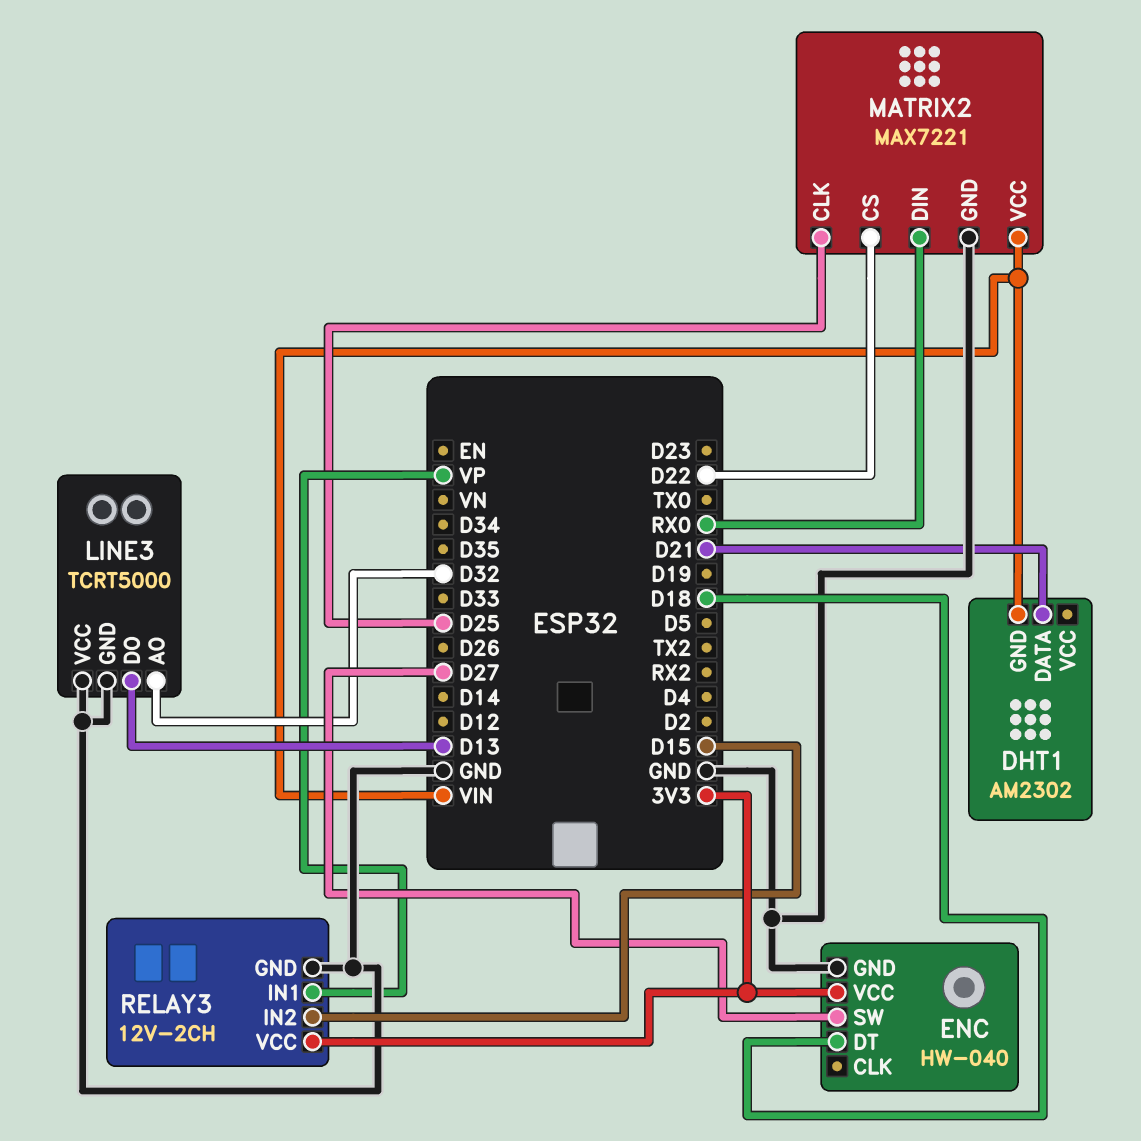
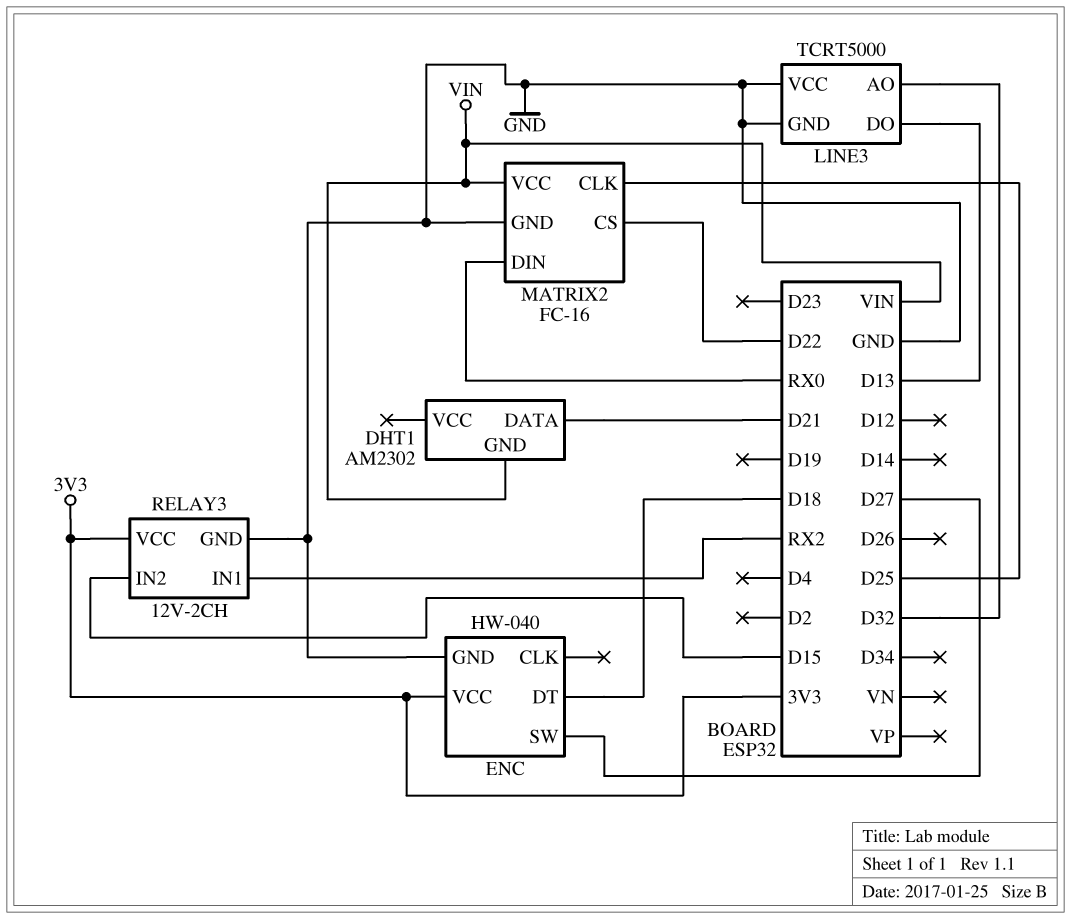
MATRIX2: MAX7221 -> FC-16
RELAY3 pin IN1: VP -> RX2

